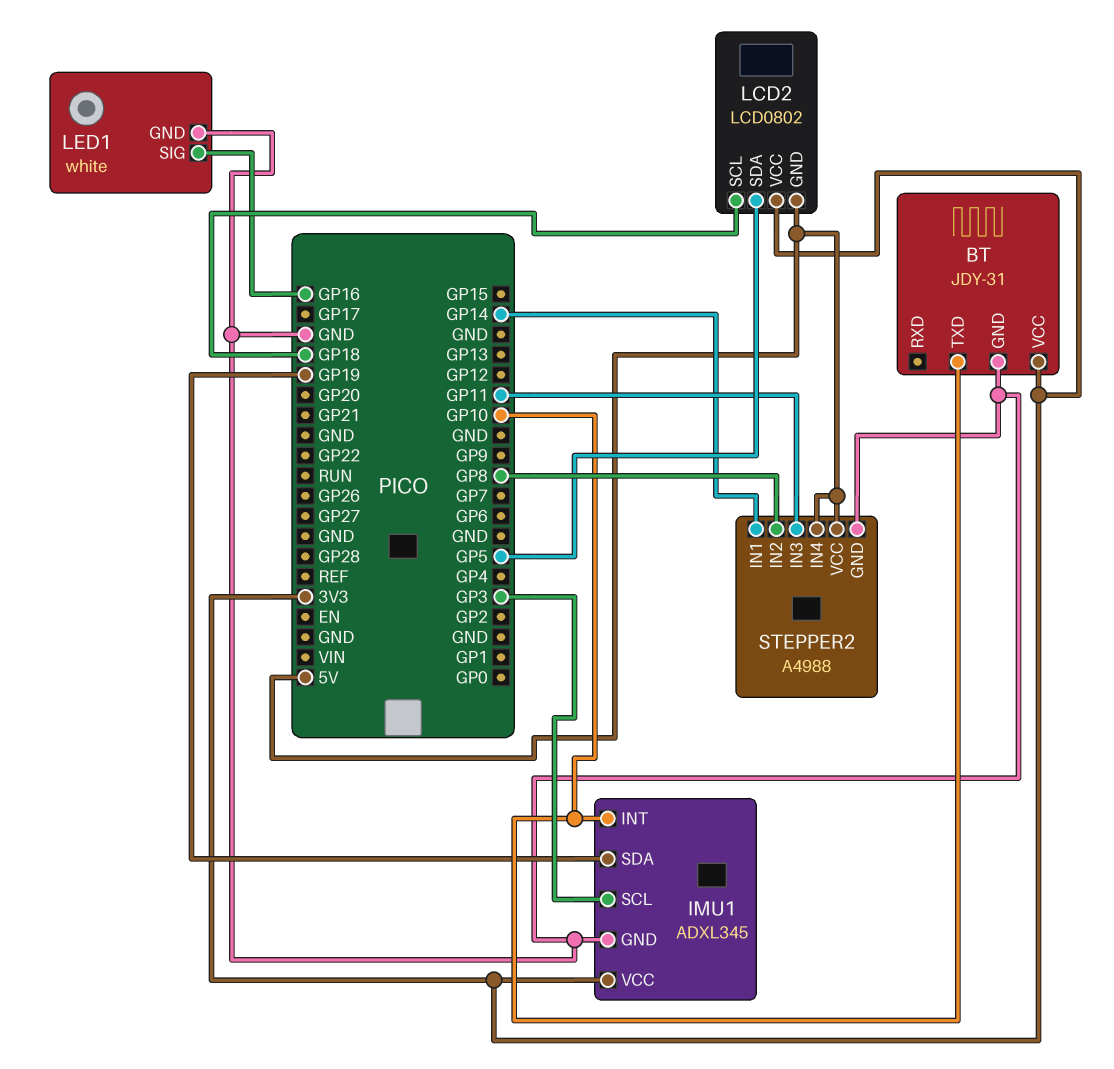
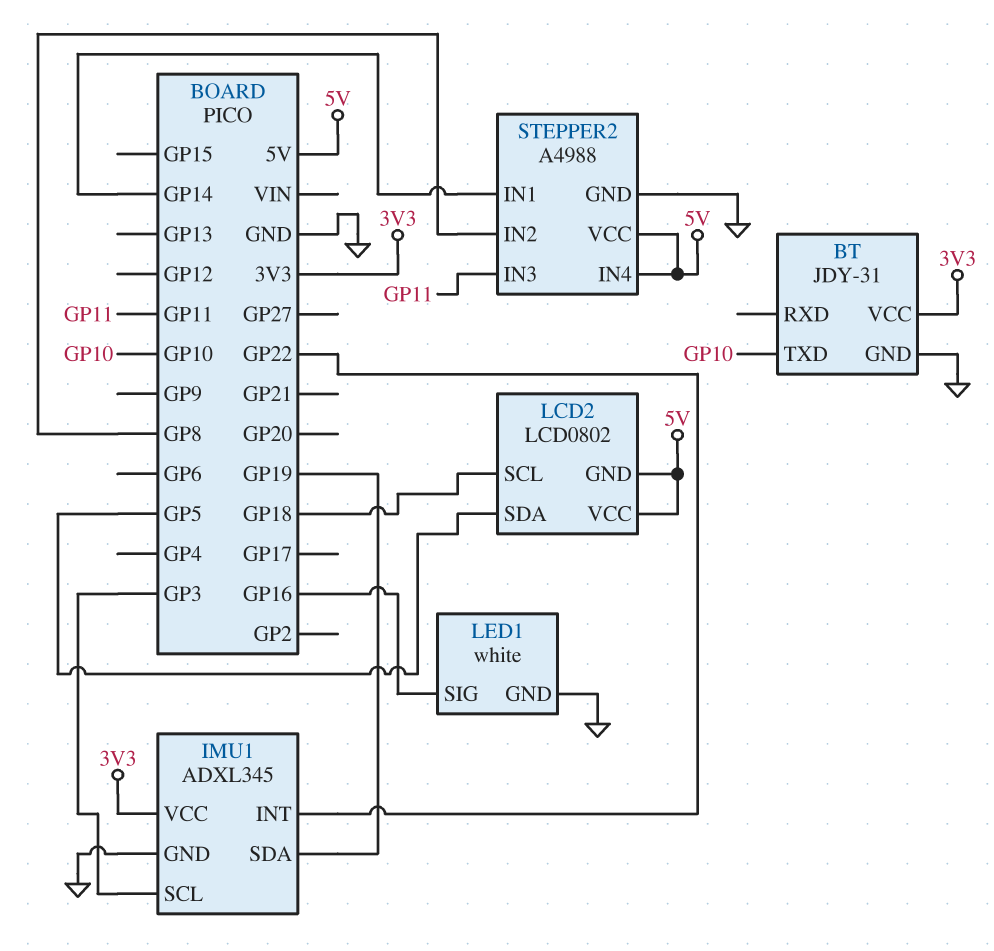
IMU1 pin INT: GP10 -> GP22
LCD2 pin VCC: 3V3 -> 5V

